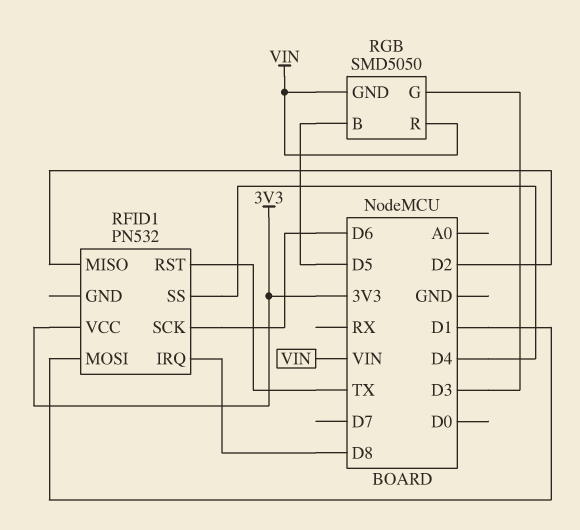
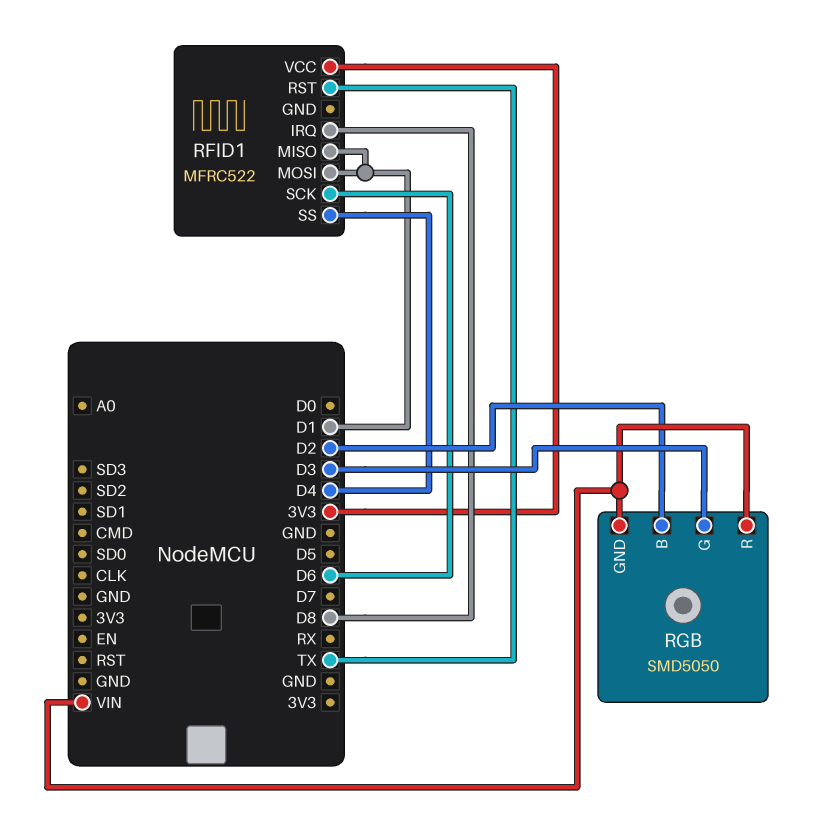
RFID1: PN532 -> MFRC522
RFID1 pin MISO: D2 -> D1
RGB pin B: D5 -> D2

